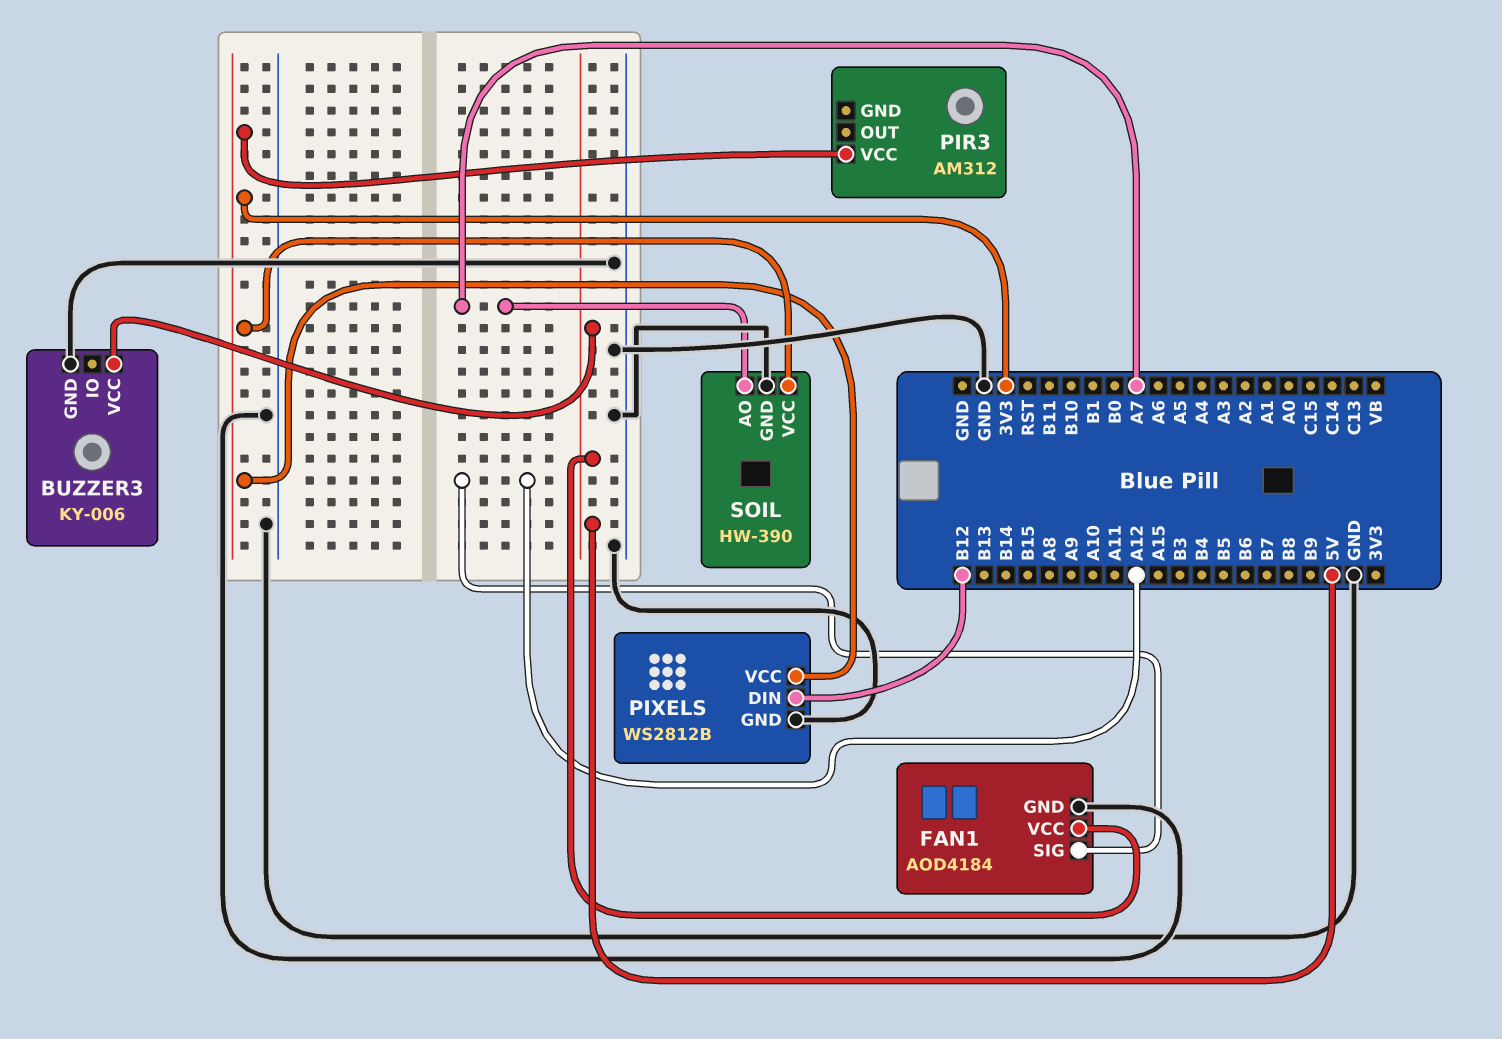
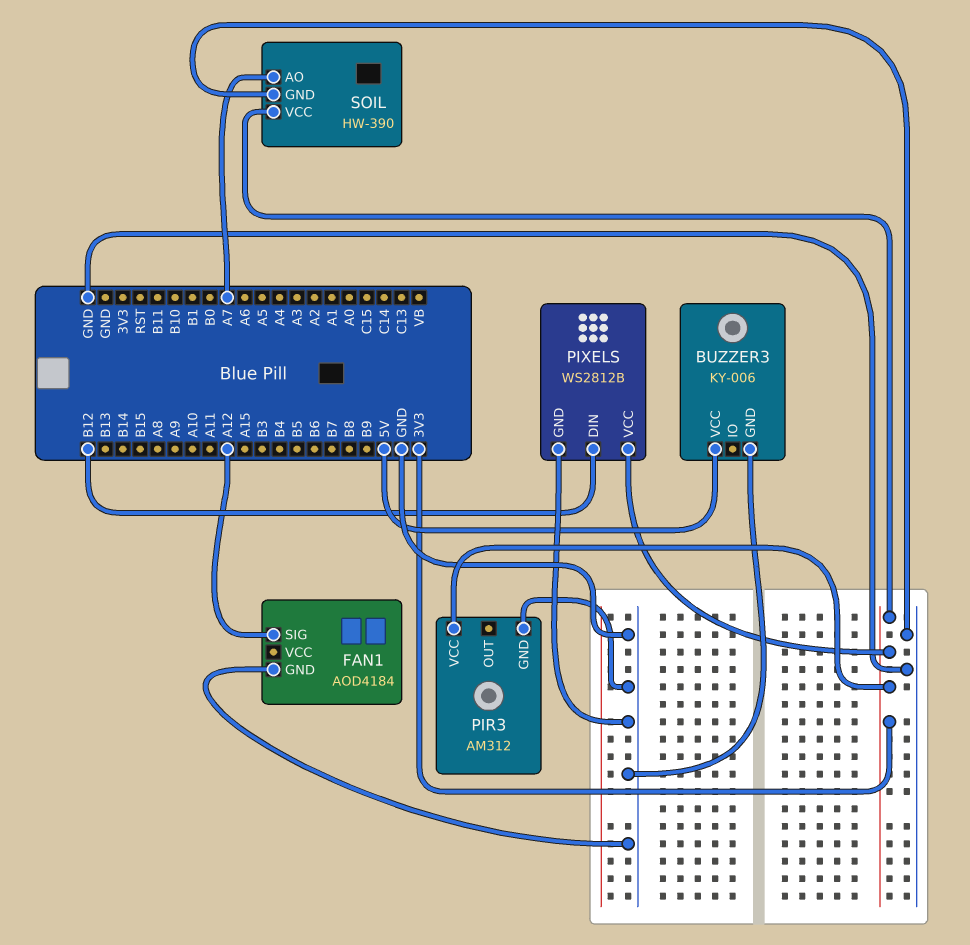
FAN1 pin VCC: 5V -> none
PIR3 pin GND: none -> GND

